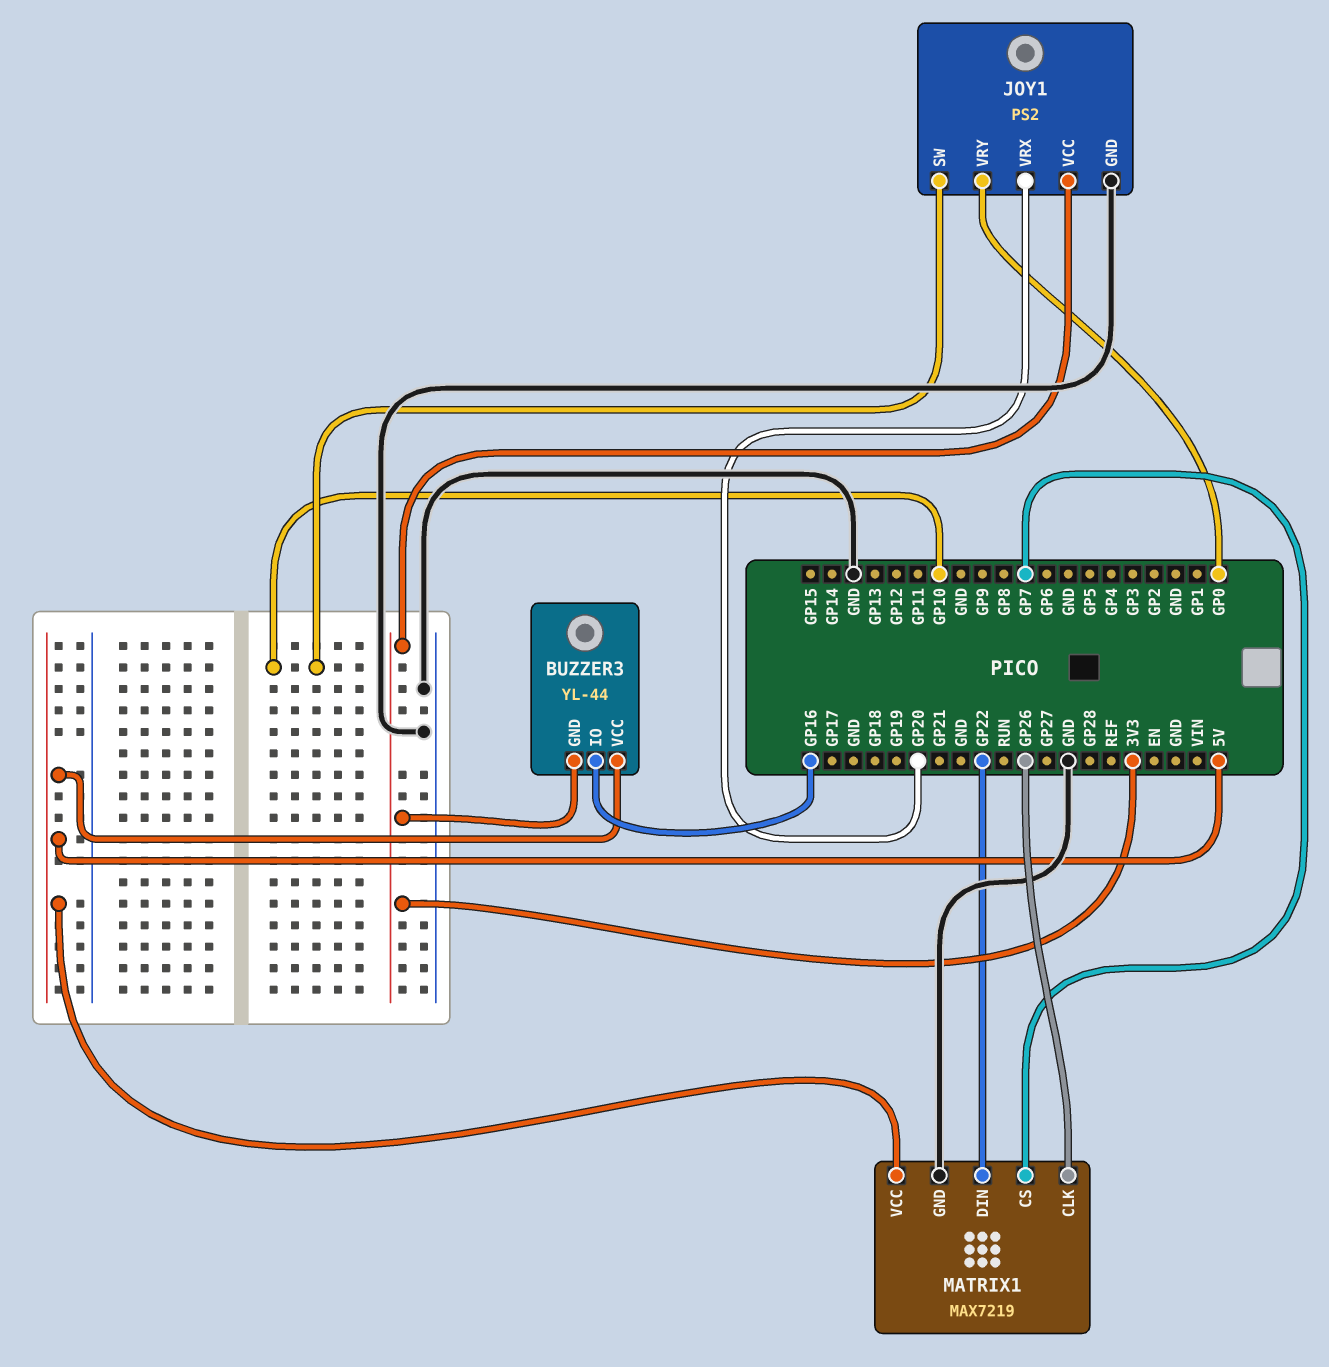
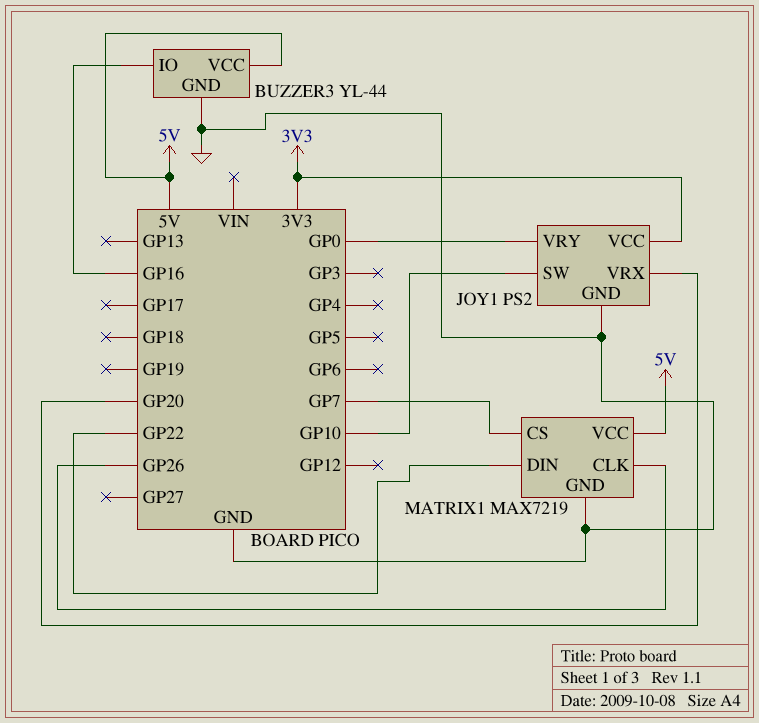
BUZZER3 pin GND: 3V3 -> GND

